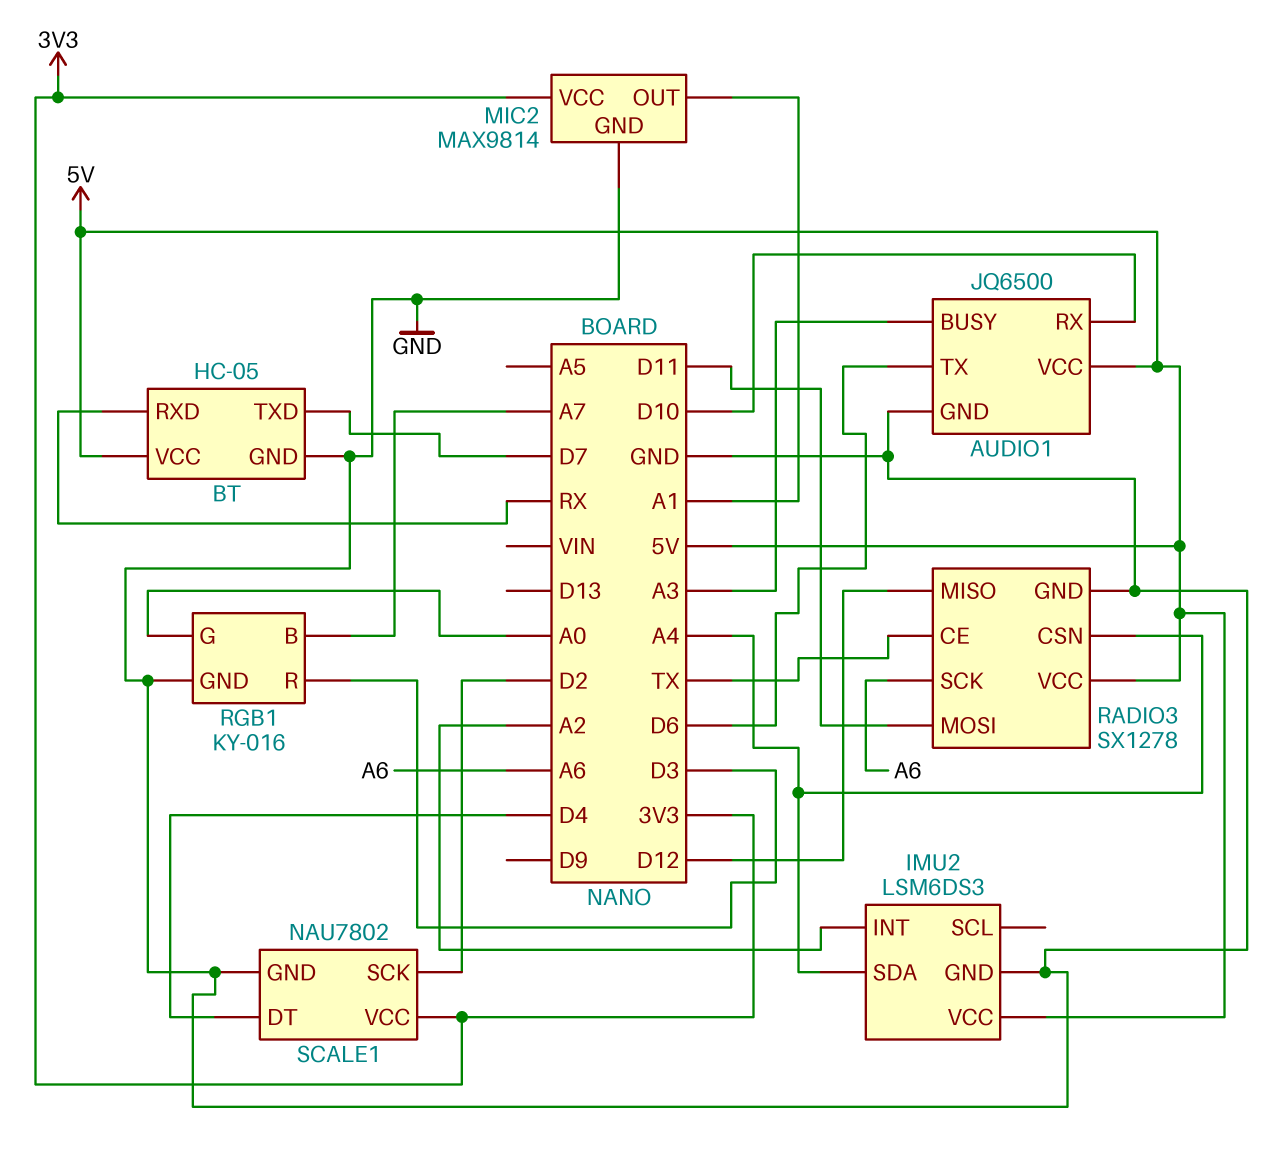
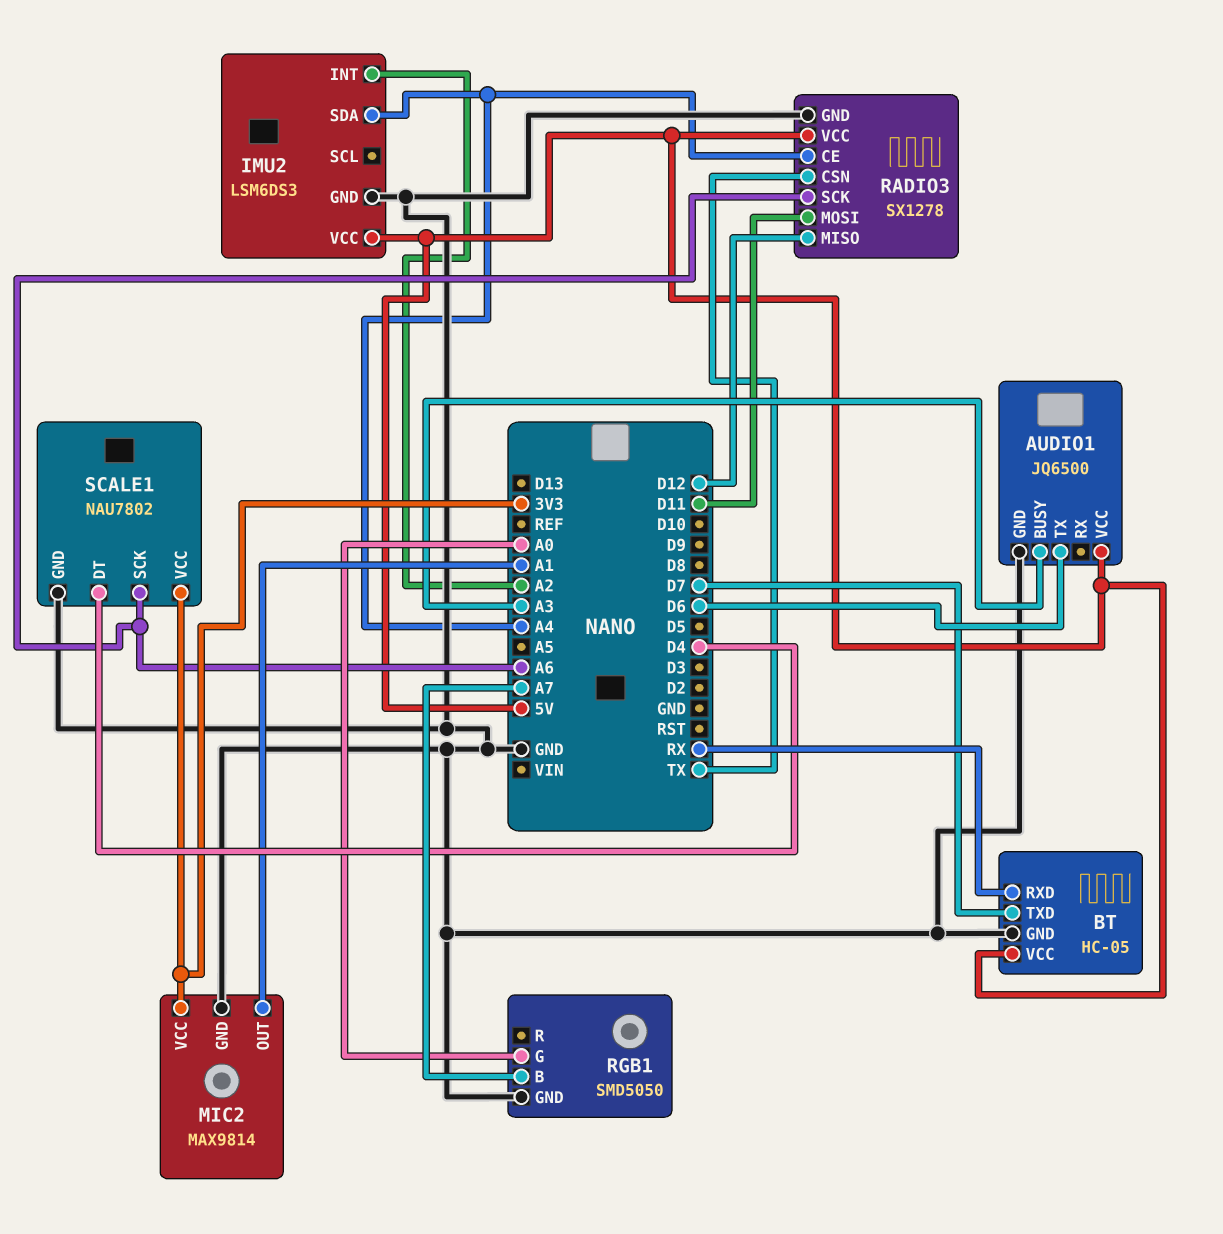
AUDIO1 pin RX: D10 -> none
RADIO3 pin CE: TX -> A4
RADIO3 pin CSN: A4 -> TX
RGB1: KY-016 -> SMD5050
RGB1 pin R: D3 -> none
SCALE1 pin SCK: D2 -> A6

